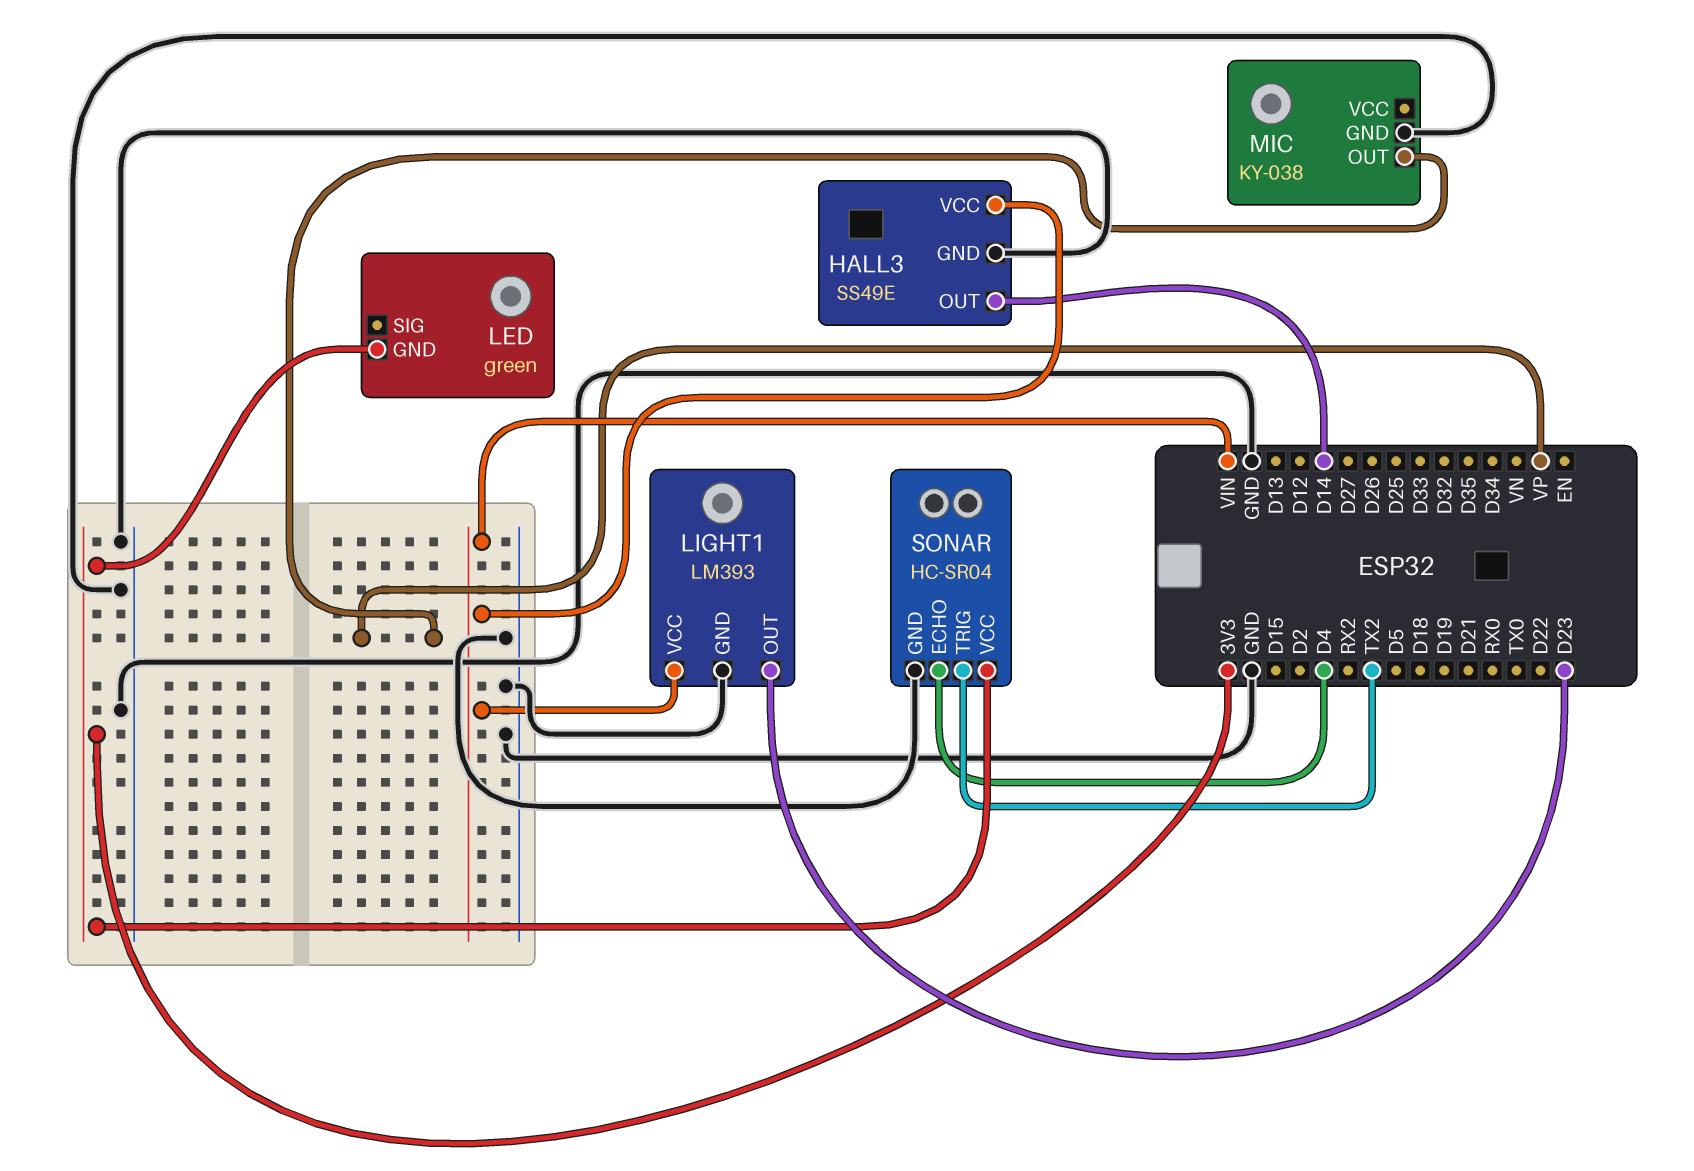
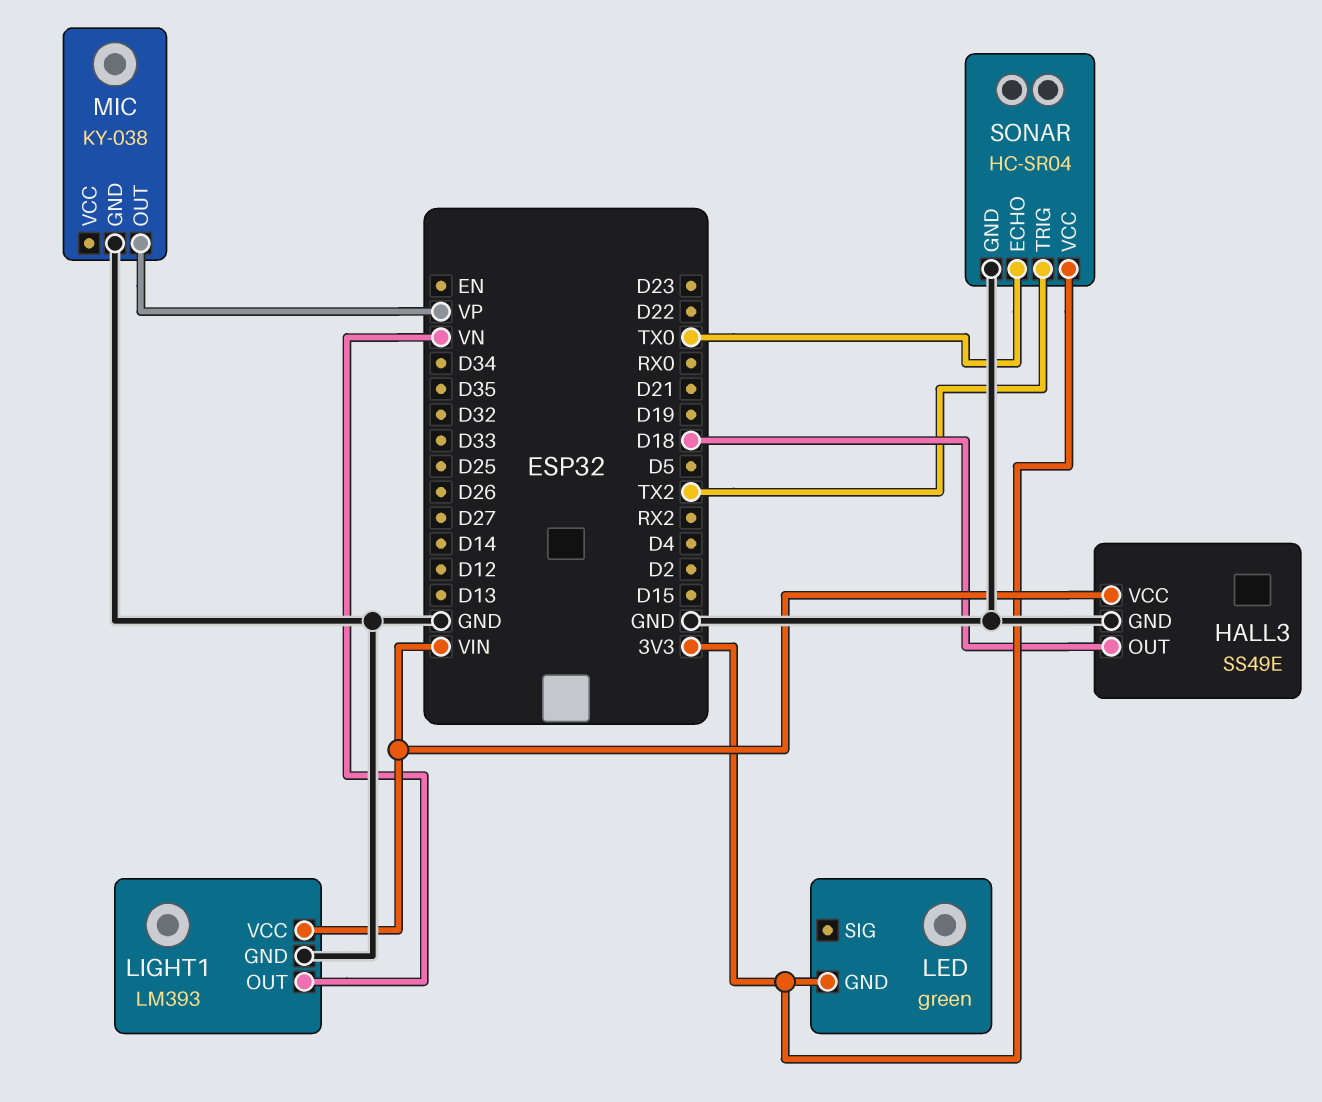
HALL3 pin OUT: D14 -> D18
LIGHT1 pin OUT: D23 -> VN
SONAR pin ECHO: D4 -> TX0

